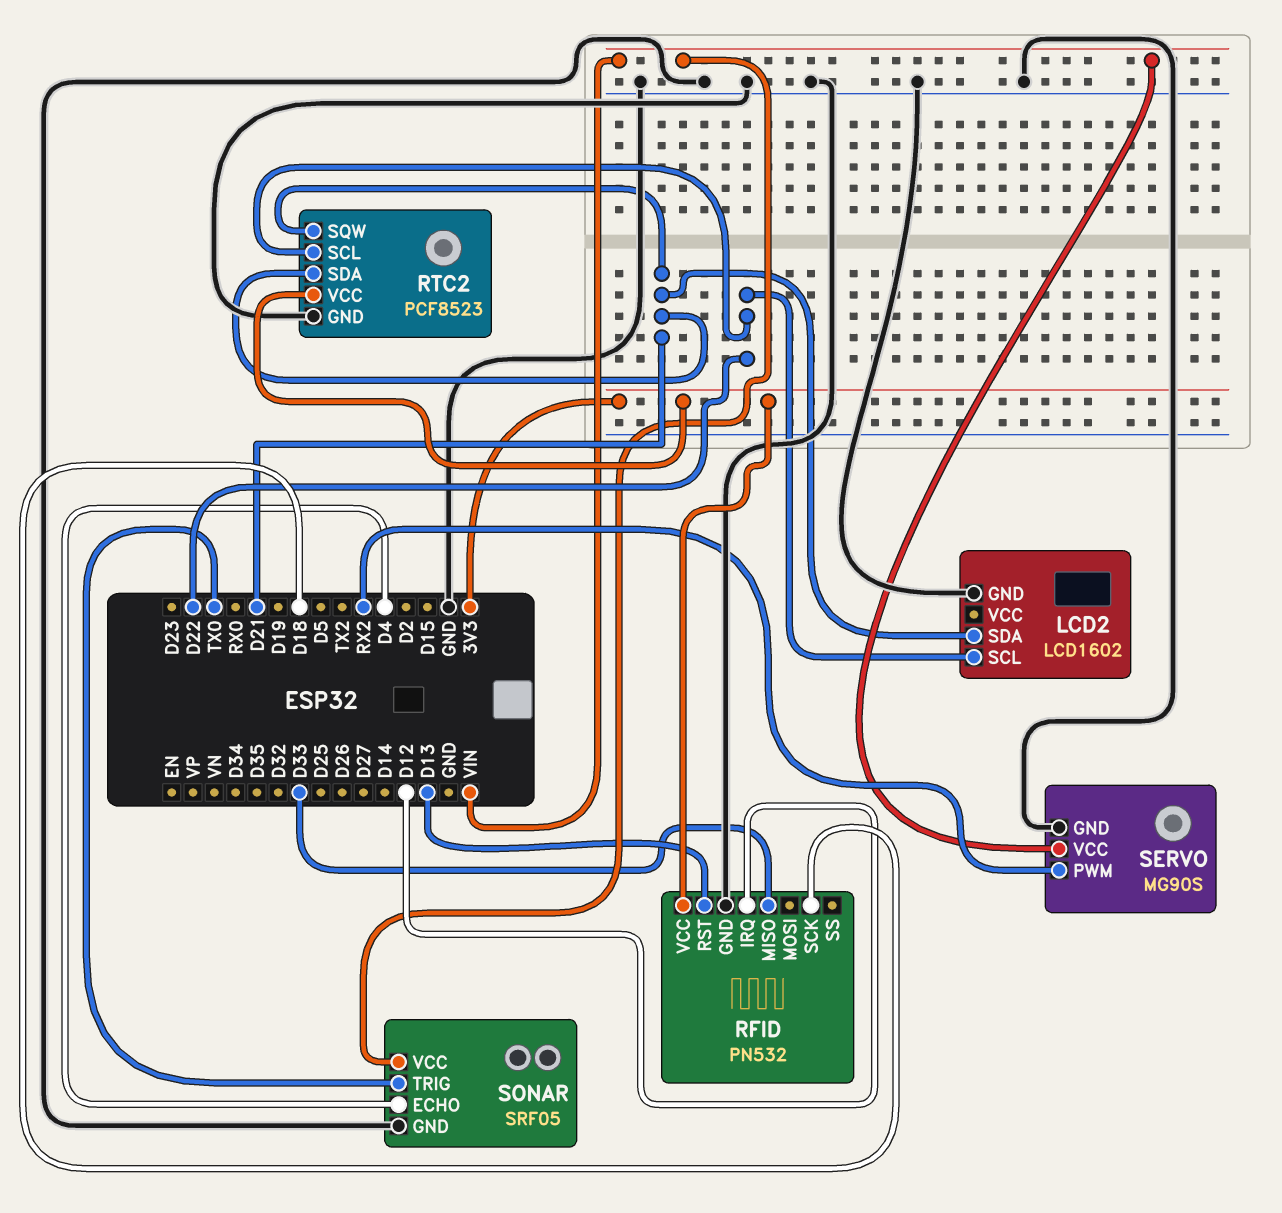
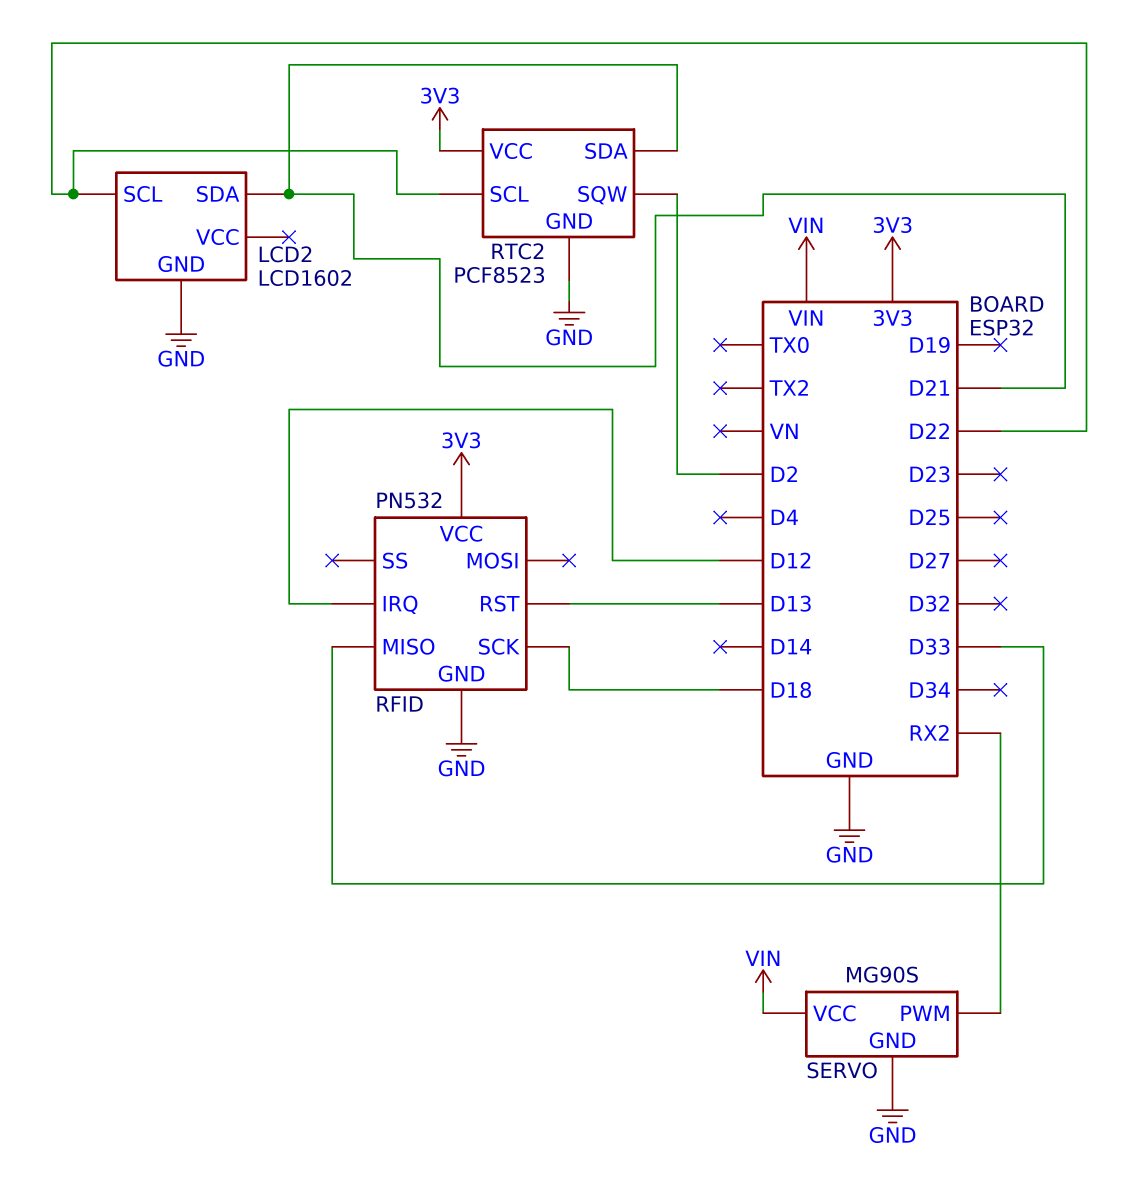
RTC2 pin SQW: D21 -> D2
SONAR: SRF05 -> none
SONAR pin ECHO: D4 -> none
SONAR pin GND: GND -> none
SONAR pin TRIG: TX0 -> none
SONAR pin VCC: VIN -> none

